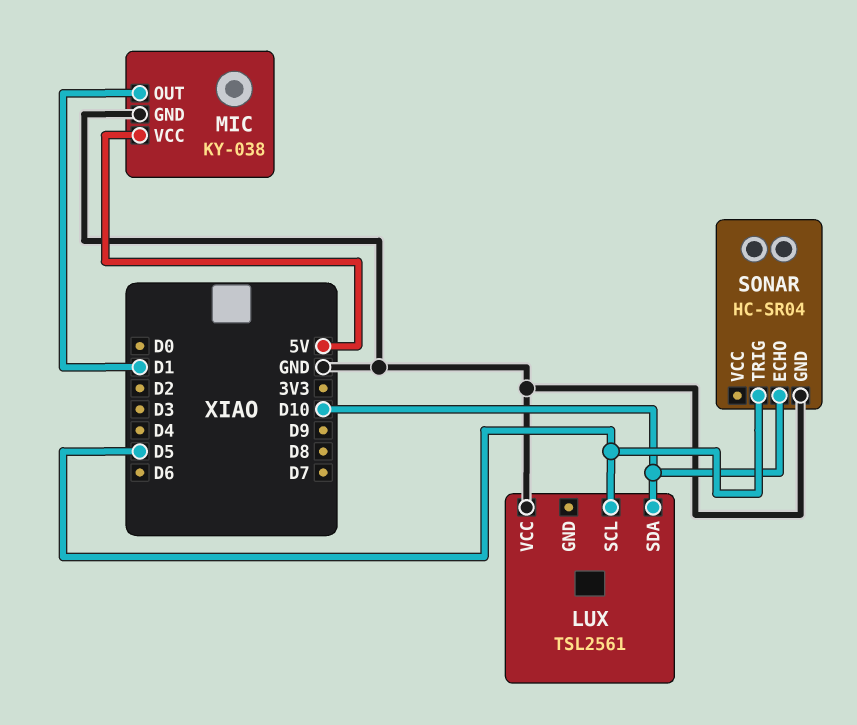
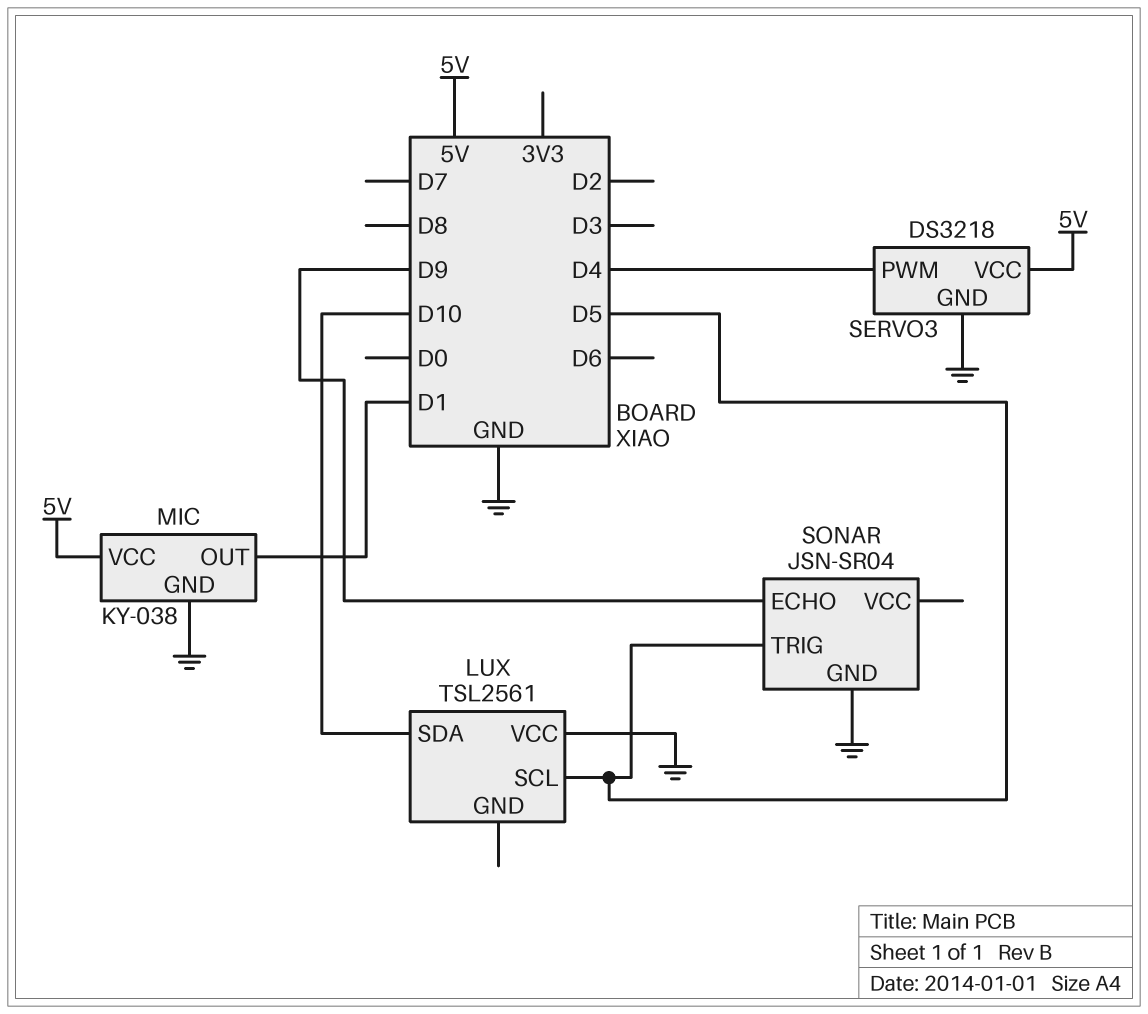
SERVO3: none -> DS3218
SERVO3 pin GND: none -> GND
SERVO3 pin PWM: none -> D4
SERVO3 pin VCC: none -> 5V
SONAR: HC-SR04 -> JSN-SR04
SONAR pin ECHO: D10 -> D9

